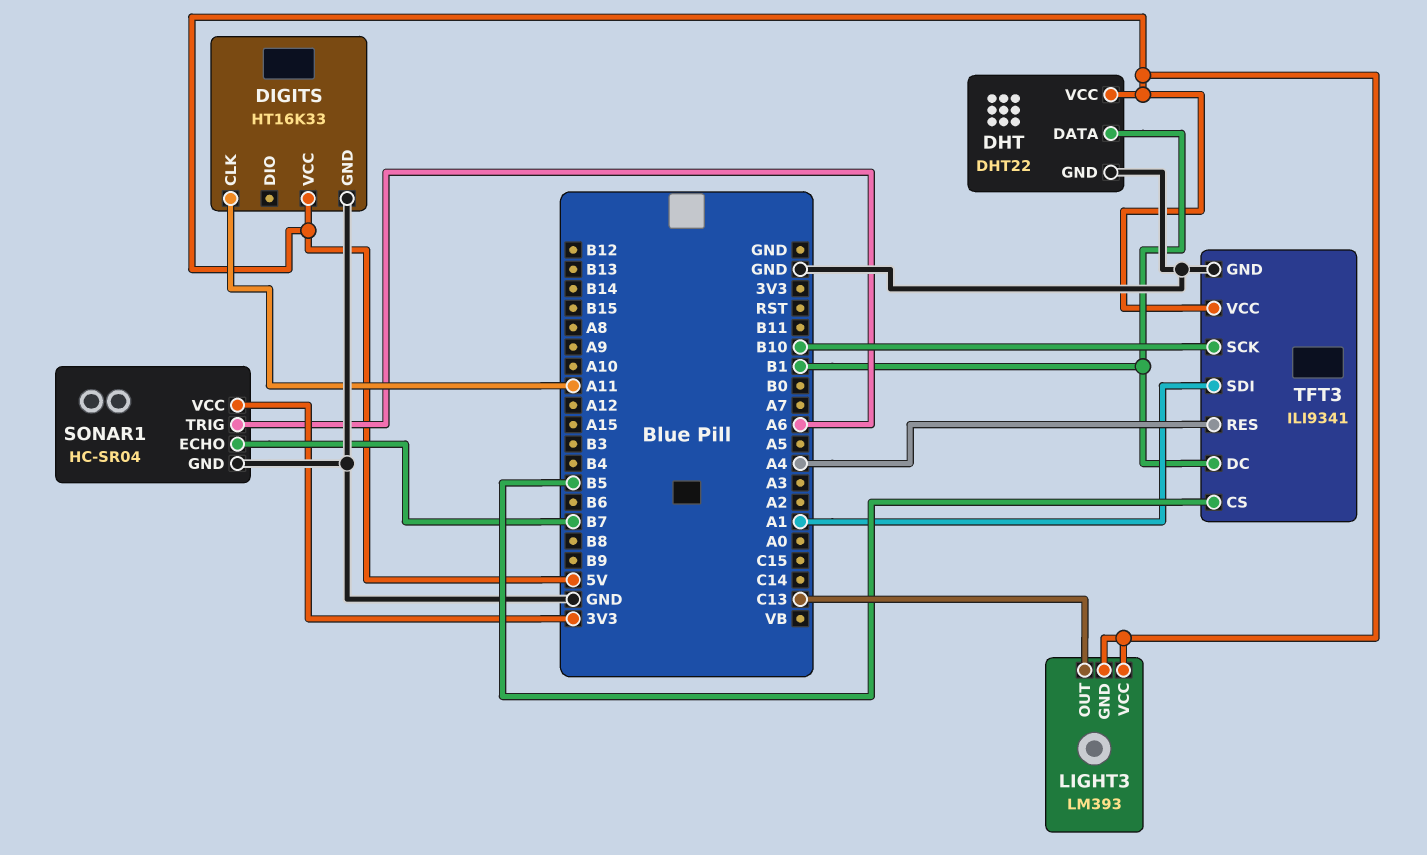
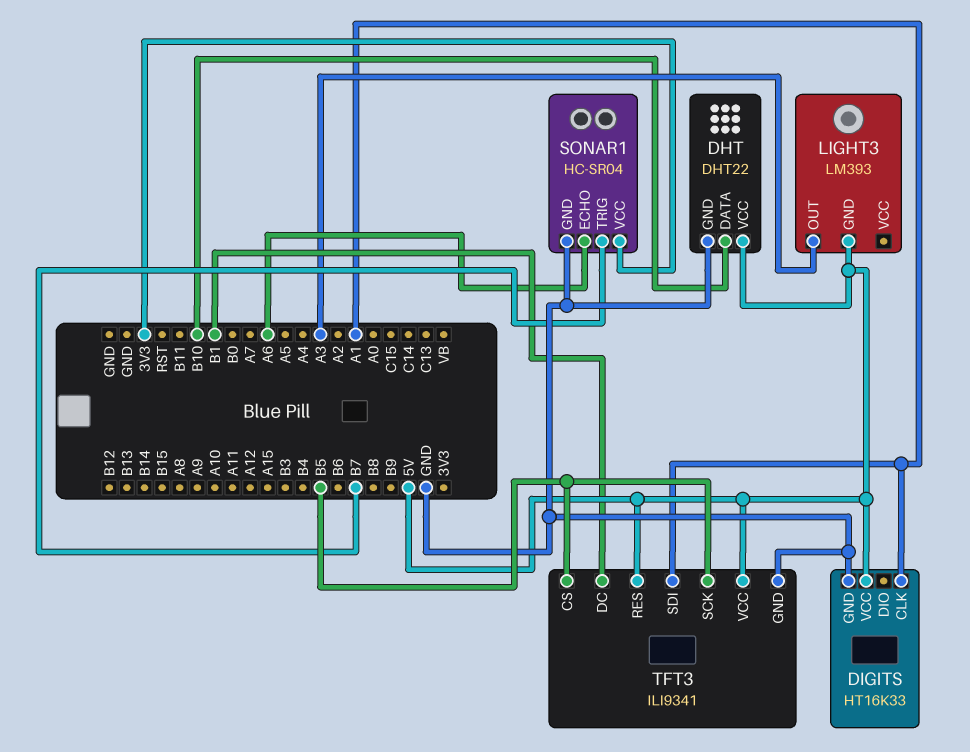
DHT pin DATA: B1 -> B10
DIGITS pin CLK: A11 -> A1
LIGHT3 pin OUT: C13 -> A3
LIGHT3 pin VCC: 5V -> none
SONAR1 pin ECHO: B7 -> A6
SONAR1 pin TRIG: A6 -> B7
TFT3 pin RES: A4 -> 5V
TFT3 pin SCK: B10 -> B5

